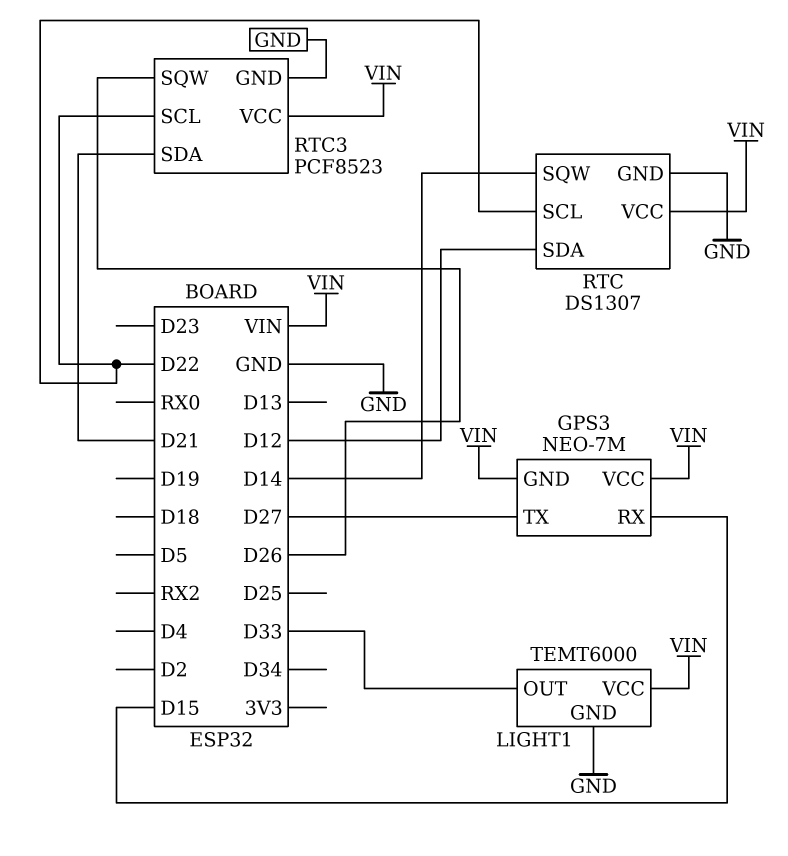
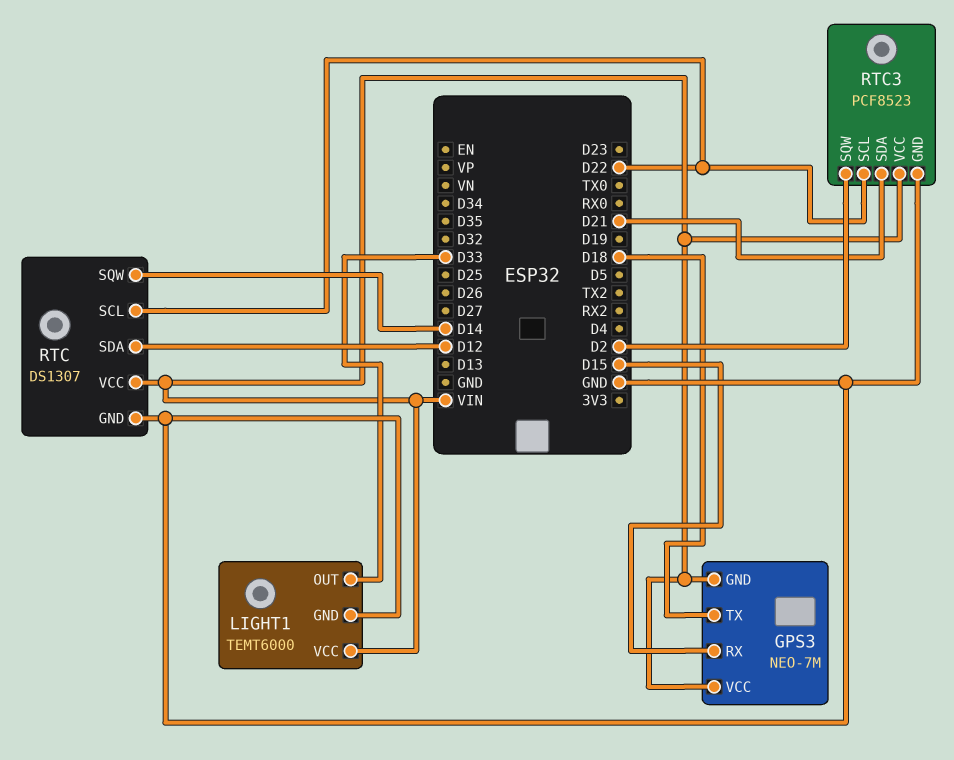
GPS3 pin TX: D27 -> D18
RTC3 pin SQW: D26 -> D2

